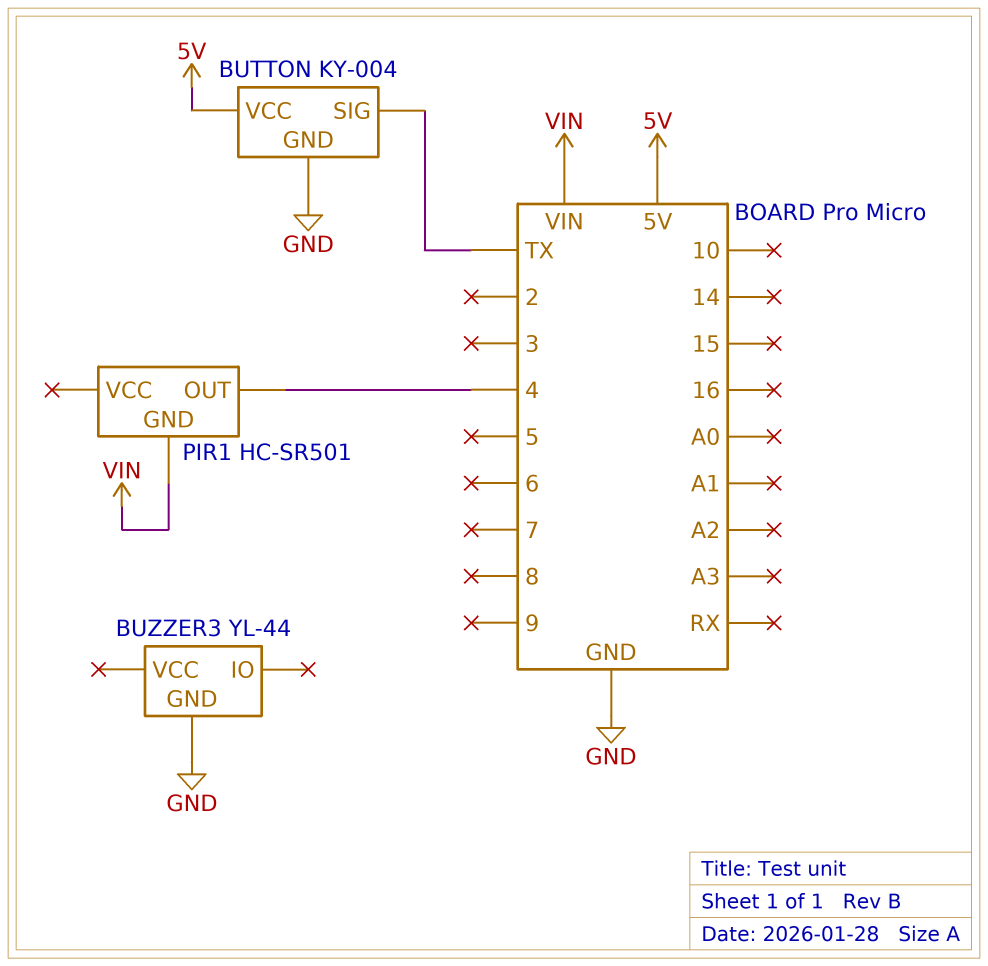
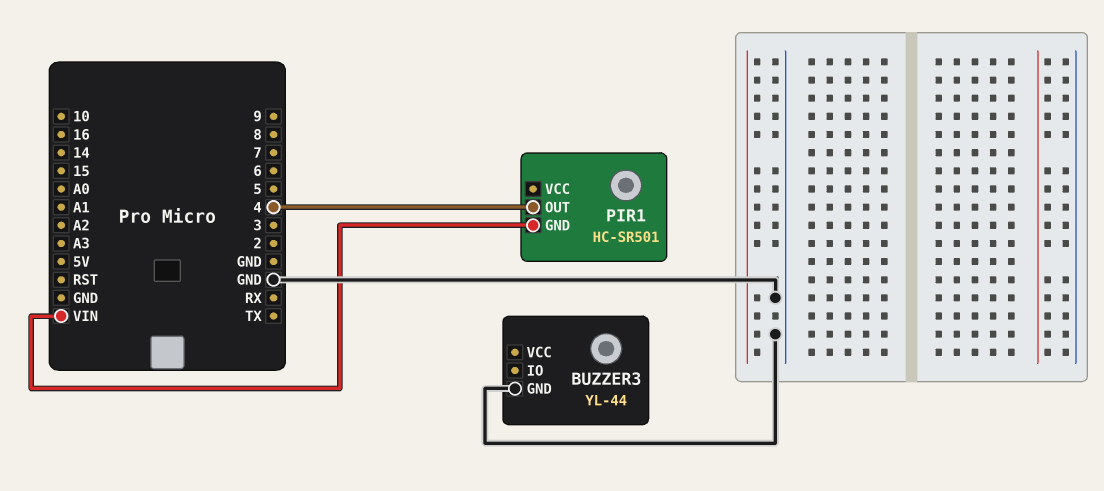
BUTTON: KY-004 -> none
BUTTON pin GND: GND -> none
BUTTON pin SIG: TX -> none
BUTTON pin VCC: 5V -> none

